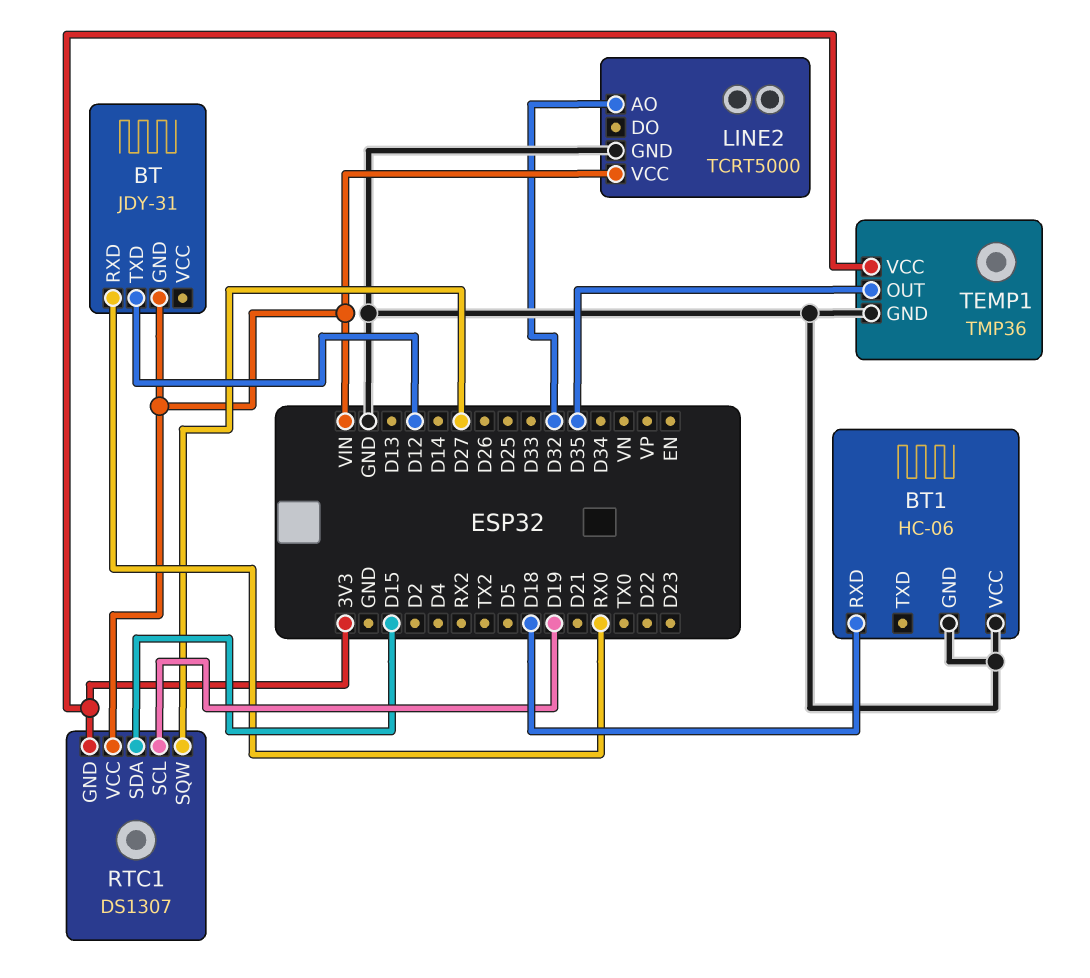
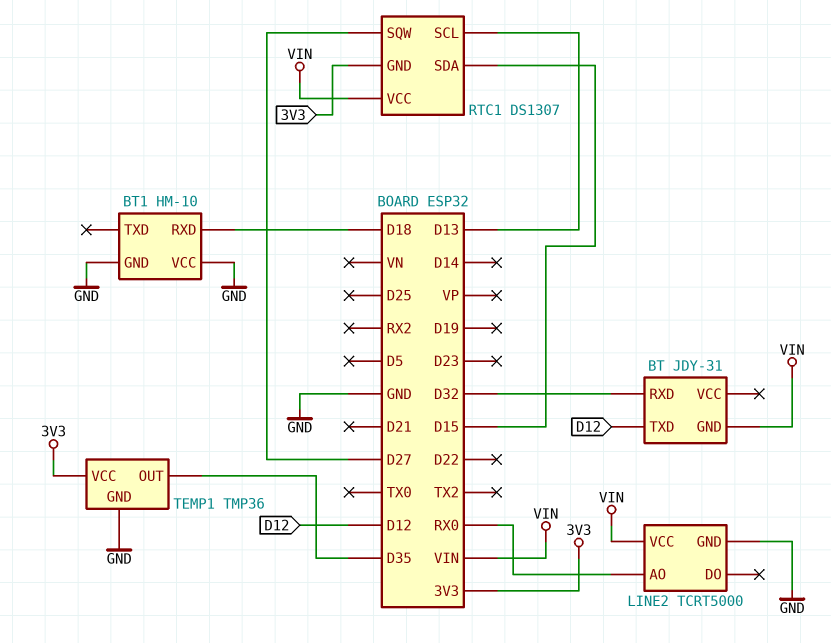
BT pin RXD: RX0 -> D32
BT1: HC-06 -> HM-10
LINE2 pin AO: D32 -> RX0
RTC1 pin SCL: D19 -> D13

